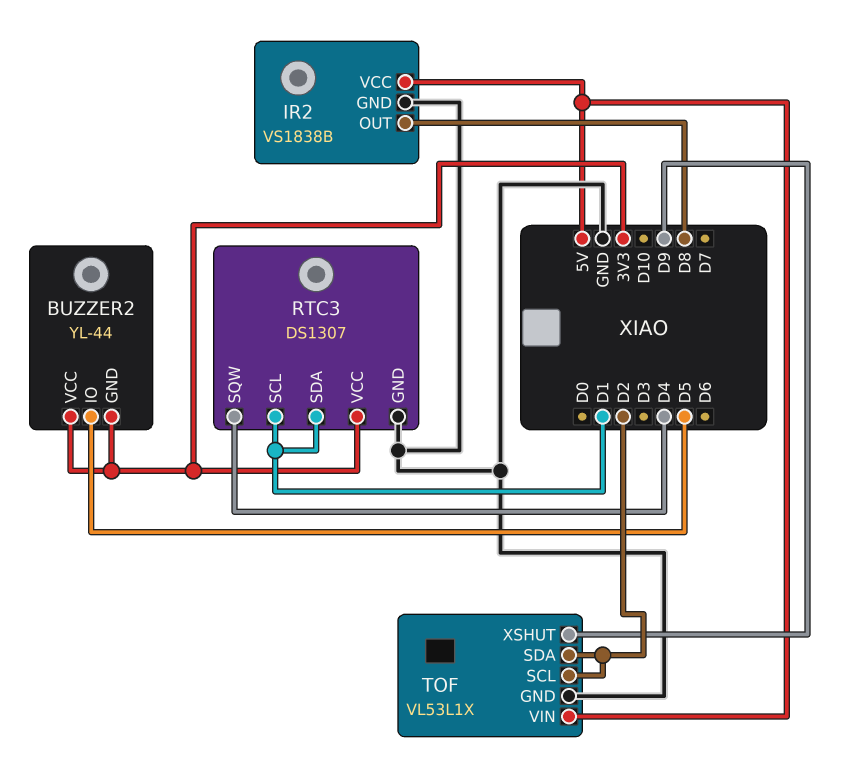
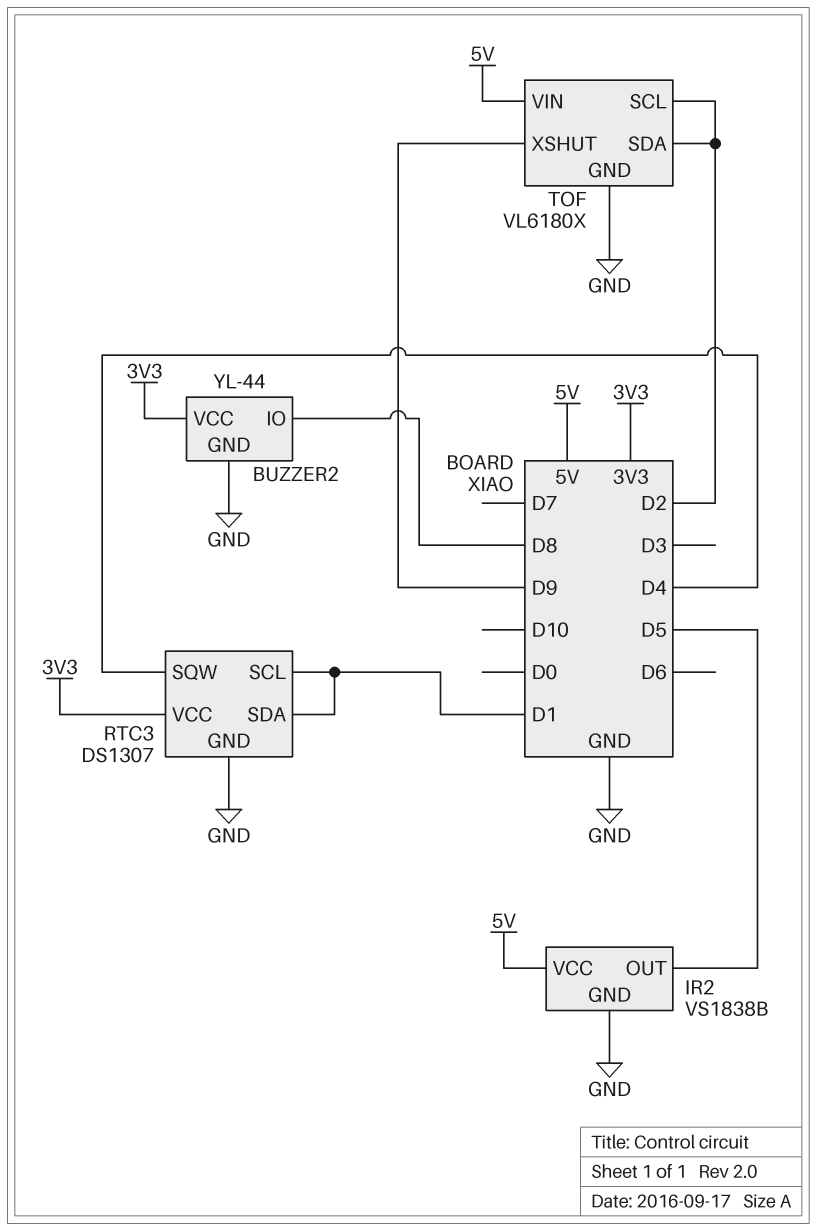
BUZZER2 pin GND: 3V3 -> GND
BUZZER2 pin IO: D5 -> D8
IR2 pin OUT: D8 -> D5
TOF: VL53L1X -> VL6180X

